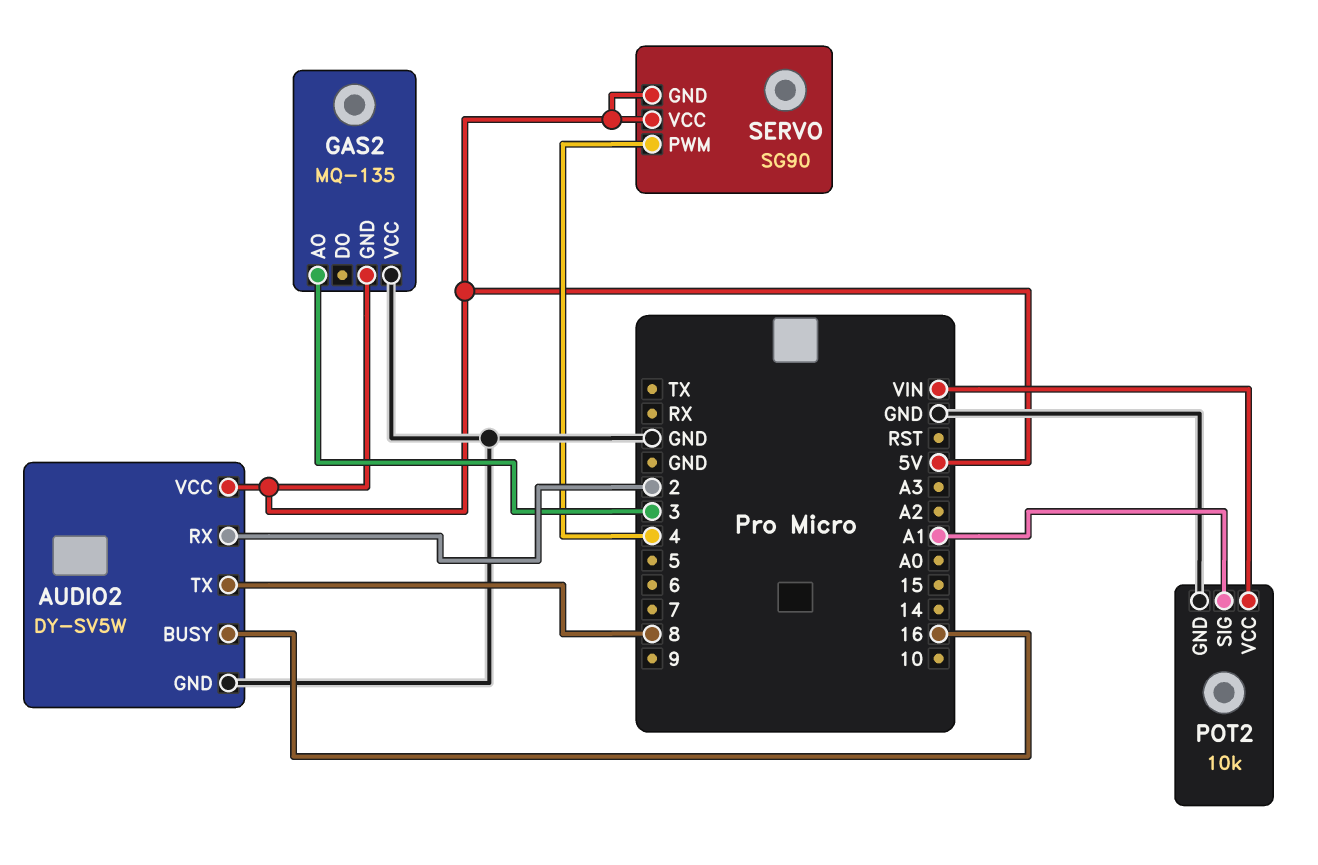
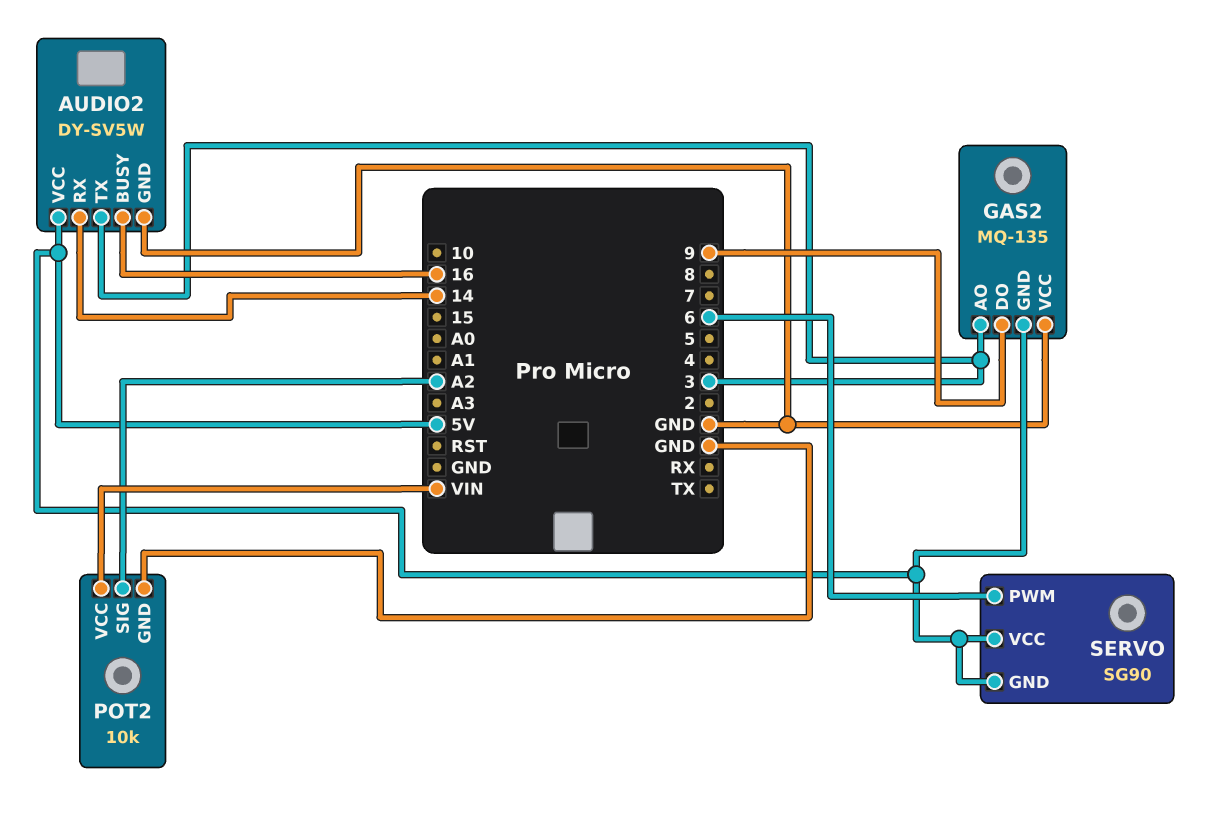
AUDIO2 pin RX: 2 -> 14
AUDIO2 pin TX: 8 -> 3
GAS2 pin DO: none -> 9
POT2 pin SIG: A1 -> A2
SERVO pin PWM: 4 -> 6

